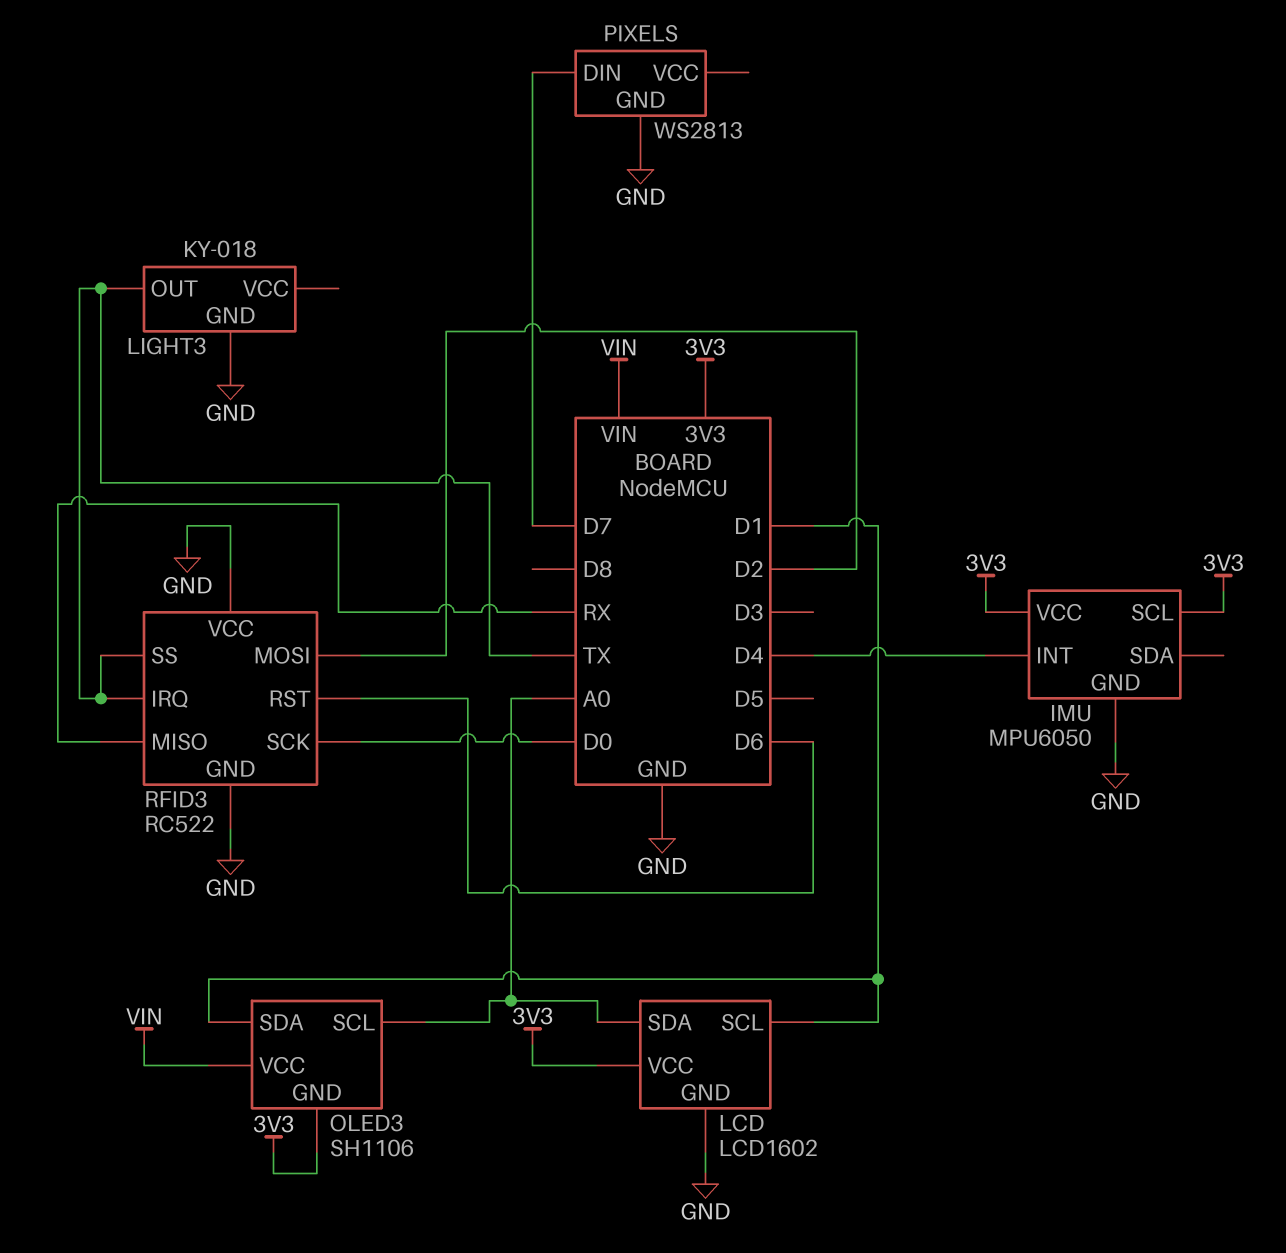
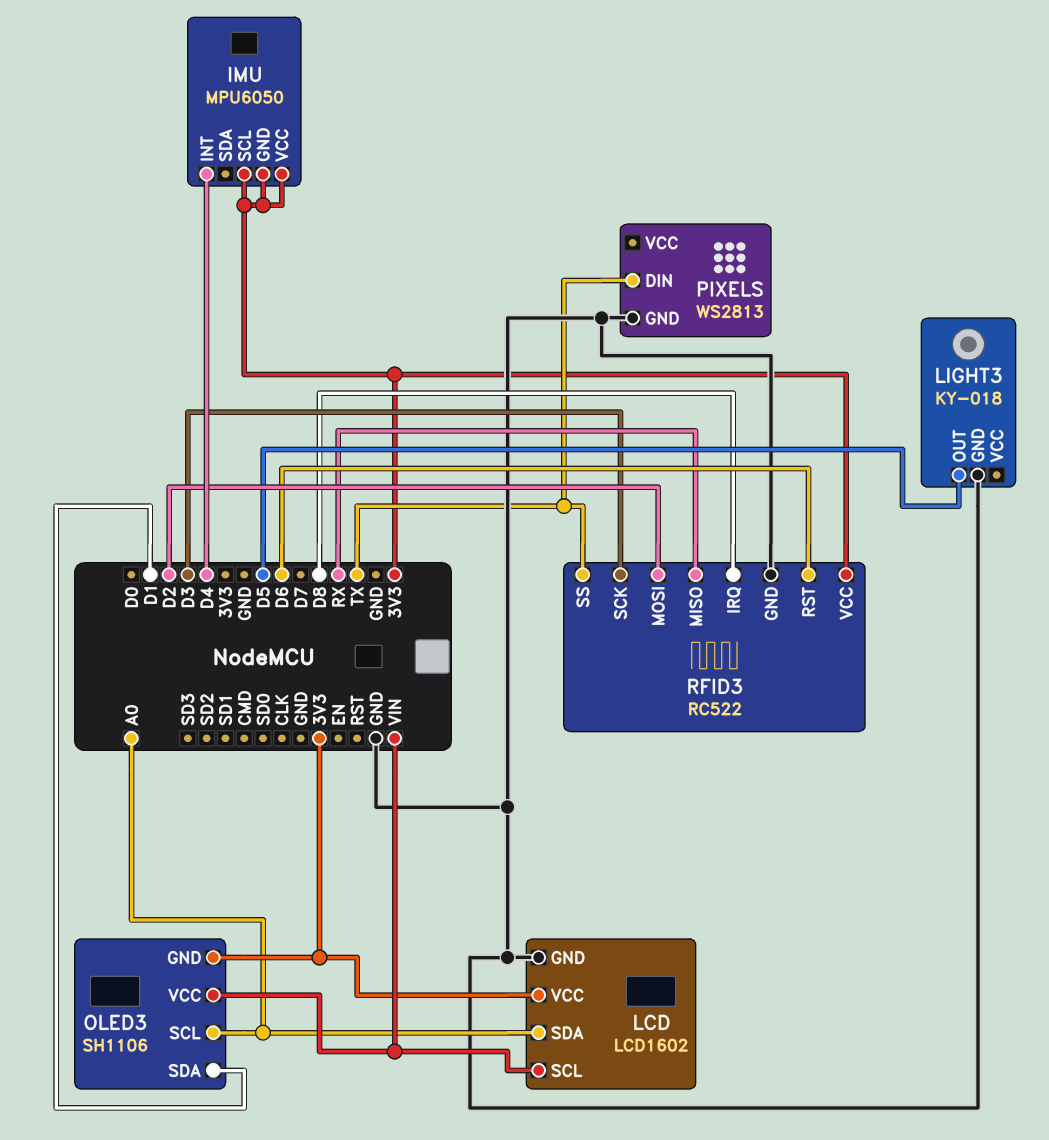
IMU pin GND: GND -> 3V3
LCD pin SCL: D1 -> VIN
LIGHT3 pin OUT: TX -> D5
PIXELS pin DIN: D7 -> TX
RFID3 pin IRQ: TX -> D8
RFID3 pin SCK: D0 -> D3
RFID3 pin VCC: GND -> 3V3

